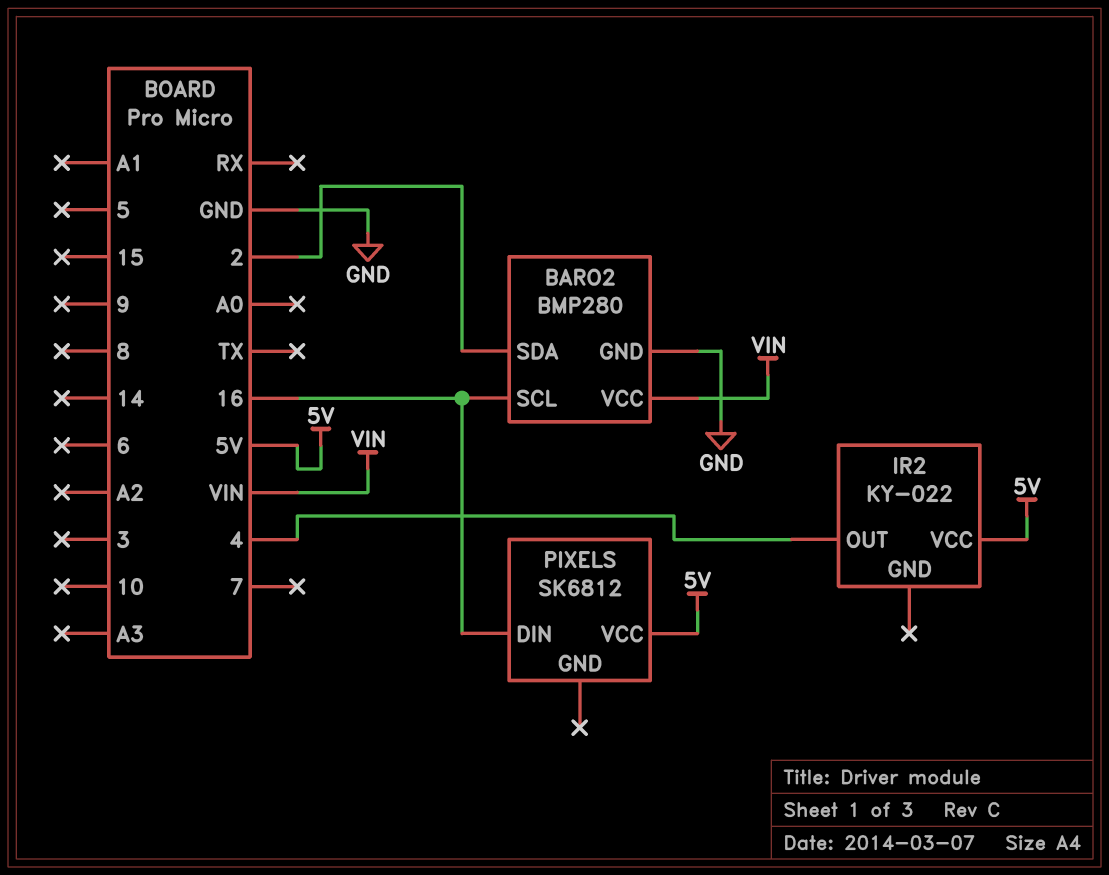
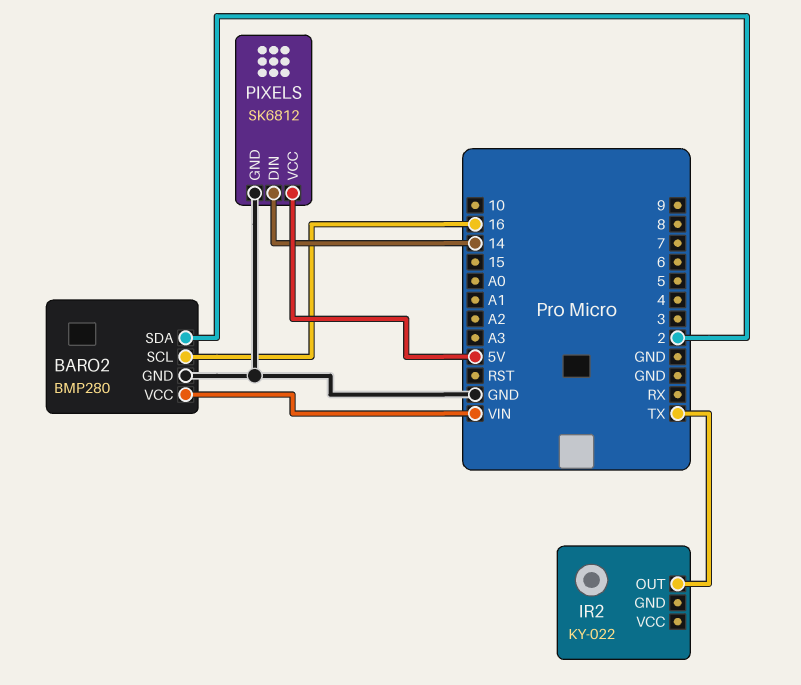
IR2 pin OUT: 4 -> TX
IR2 pin VCC: 5V -> none
PIXELS pin DIN: 16 -> 14
PIXELS pin GND: none -> GND

